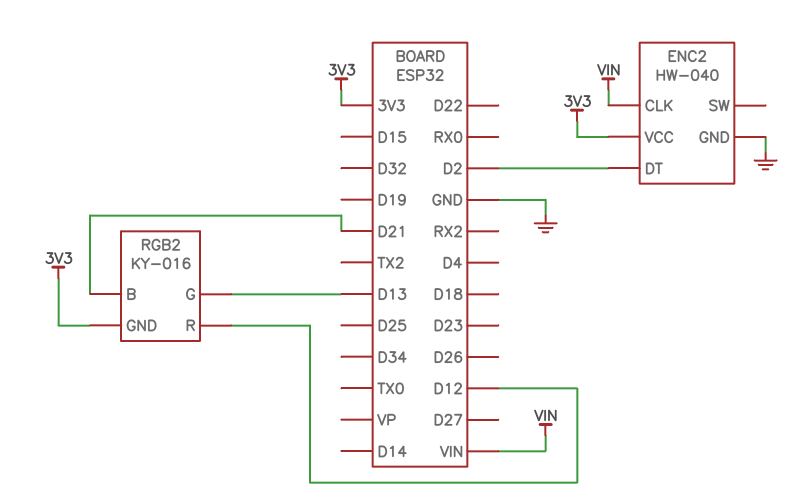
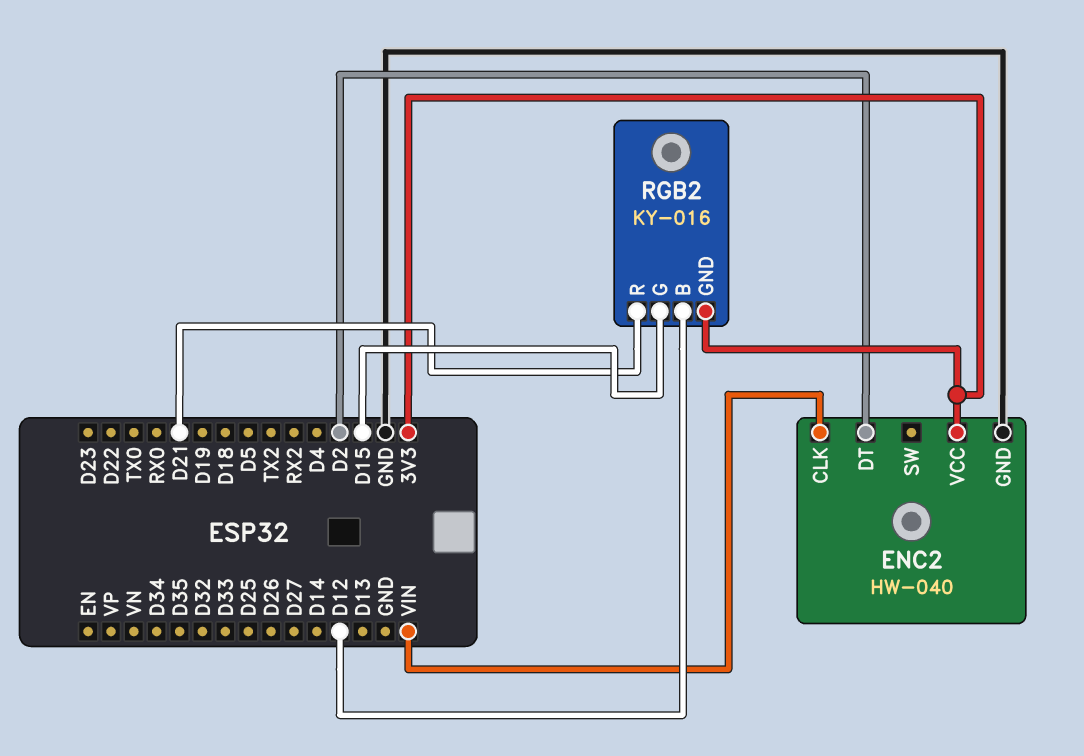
RGB2 pin B: D21 -> D12
RGB2 pin G: D13 -> D15
RGB2 pin R: D12 -> D21

